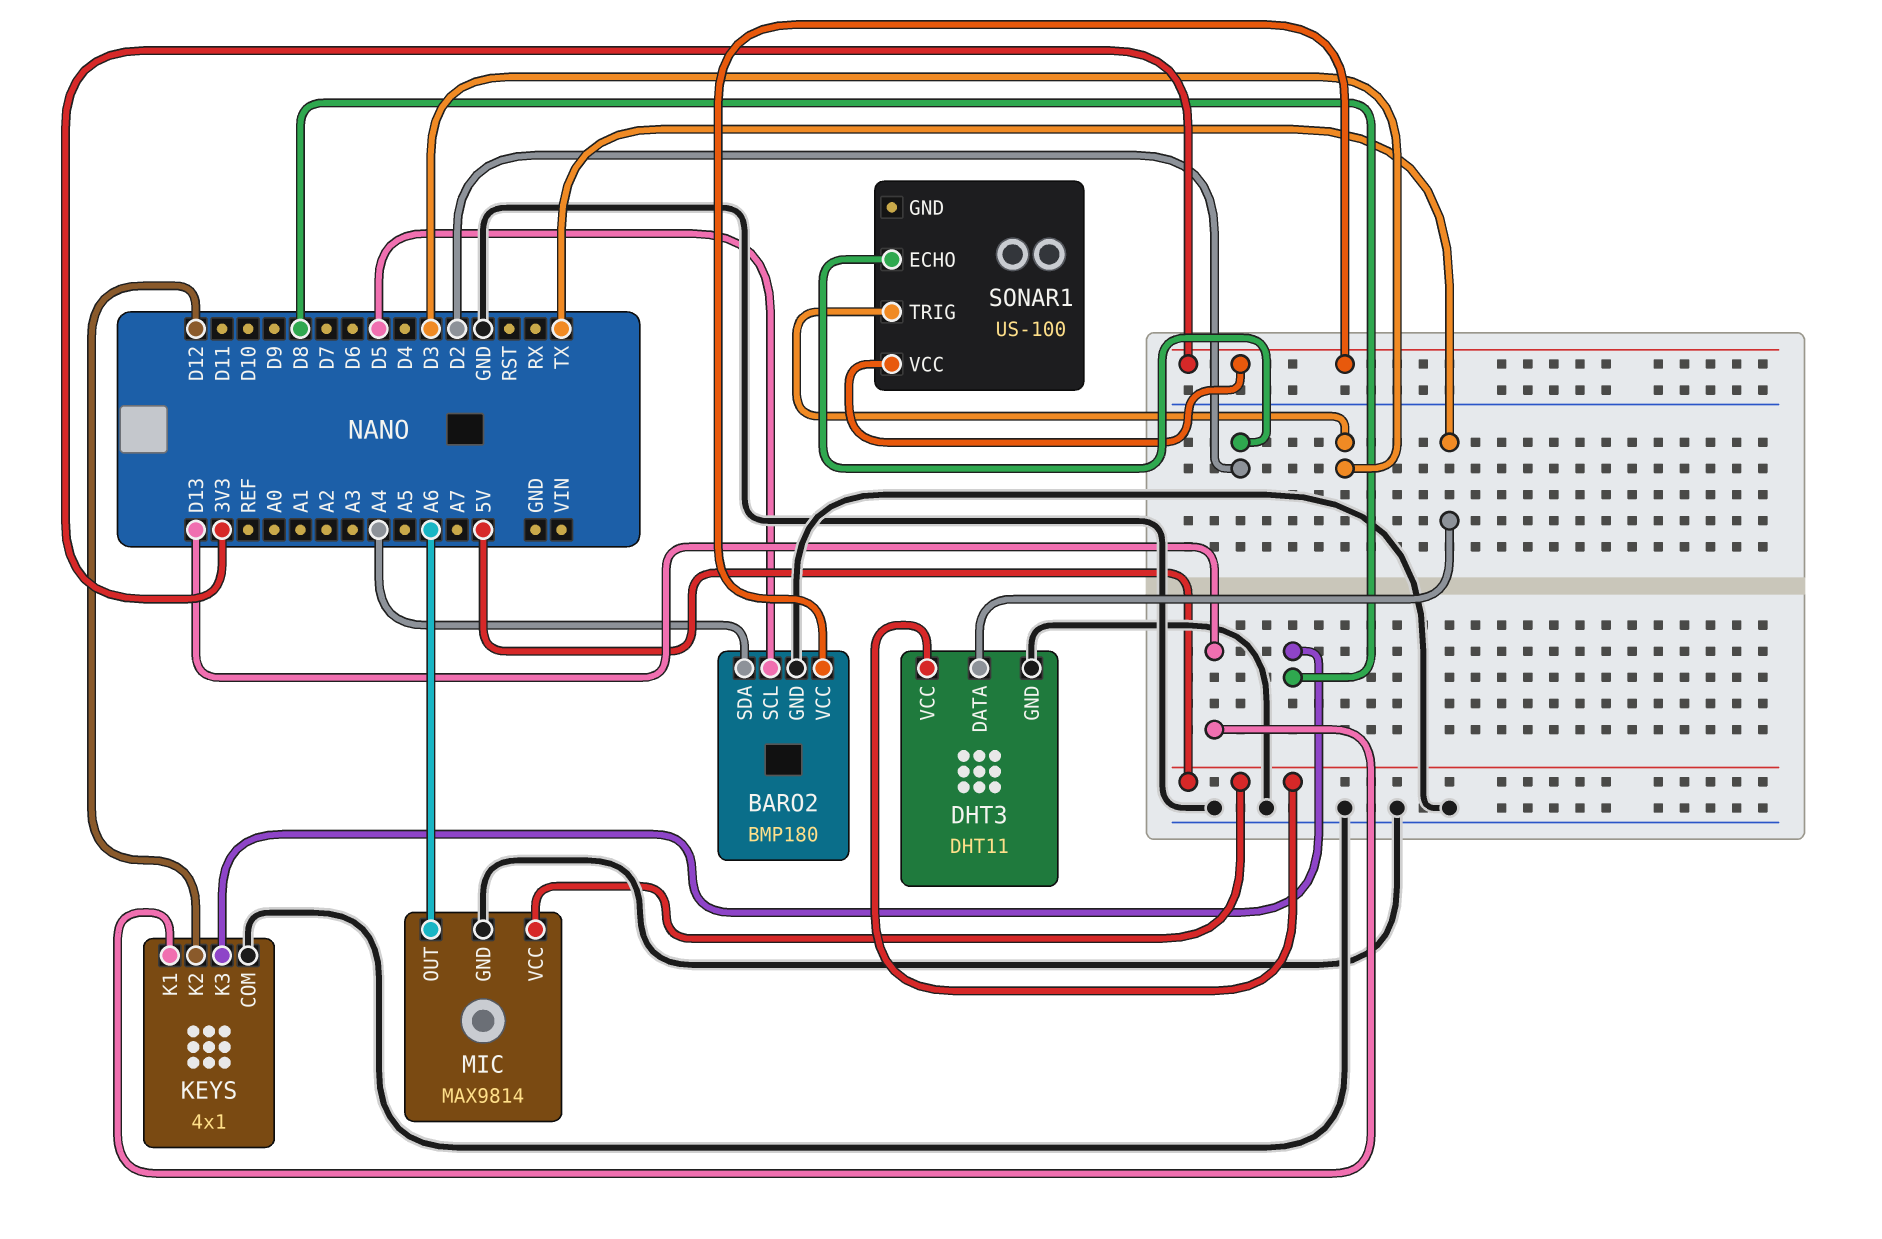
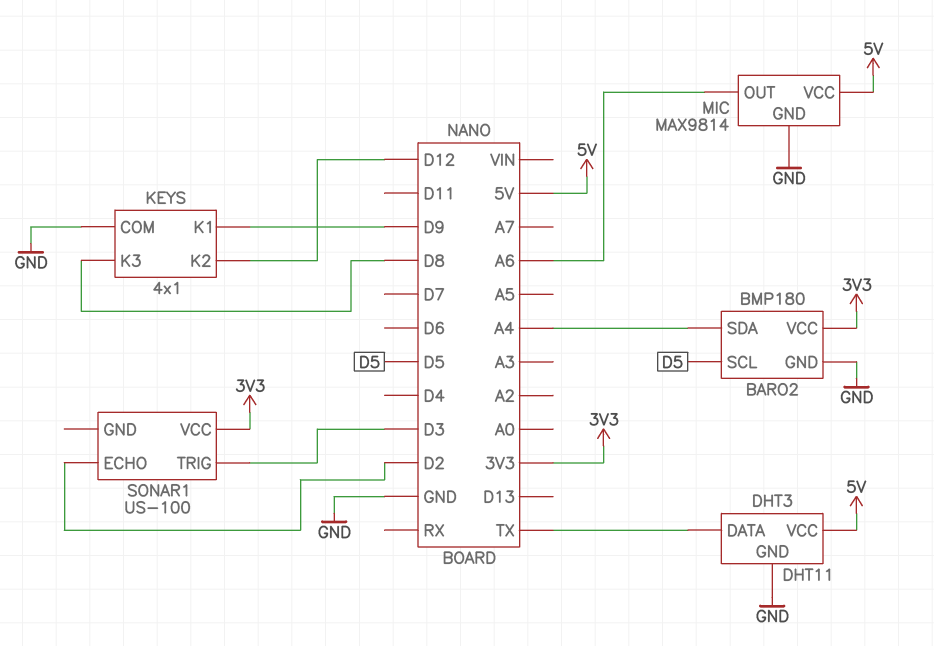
KEYS pin K1: D13 -> D9

